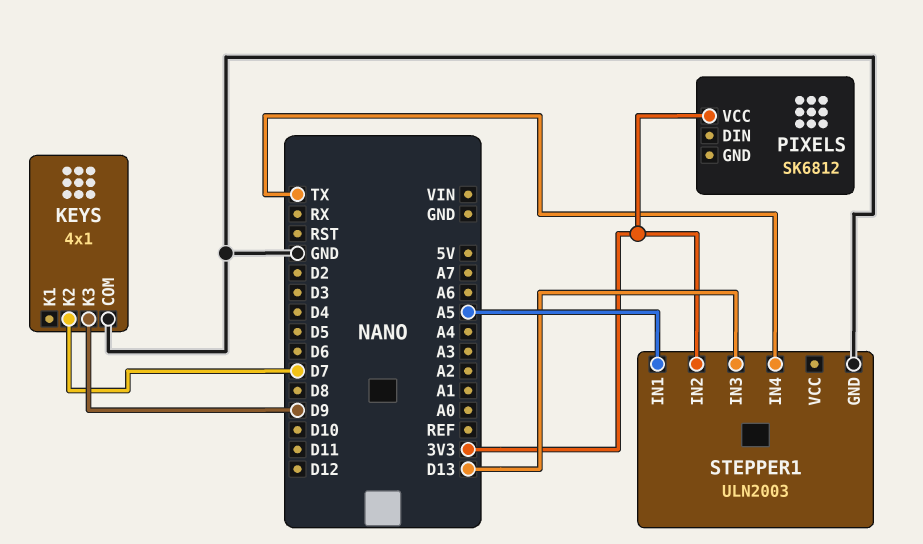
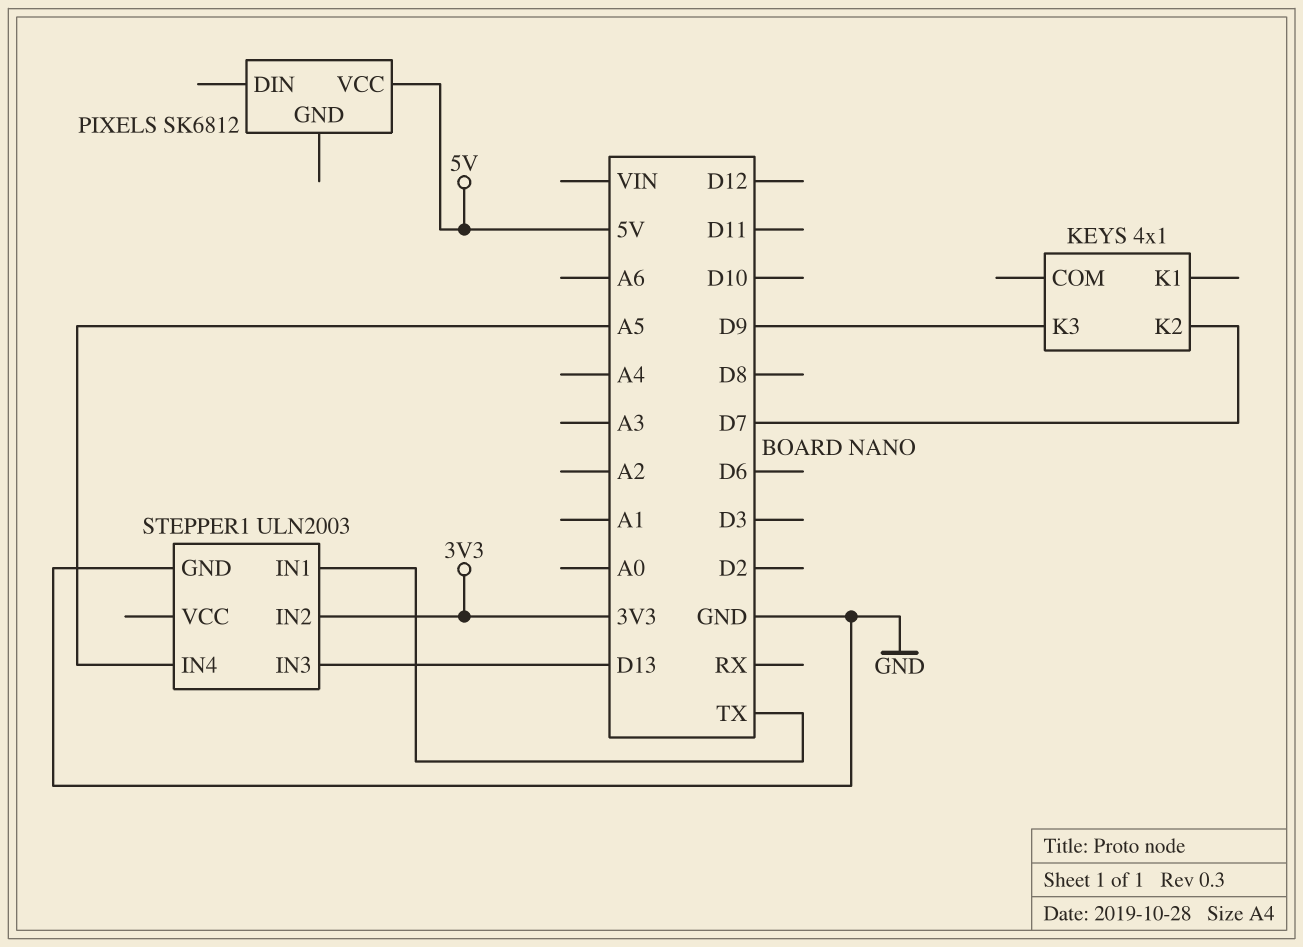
KEYS pin COM: GND -> none
PIXELS pin VCC: 3V3 -> 5V
STEPPER1 pin IN1: A5 -> TX
STEPPER1 pin IN4: TX -> A5

